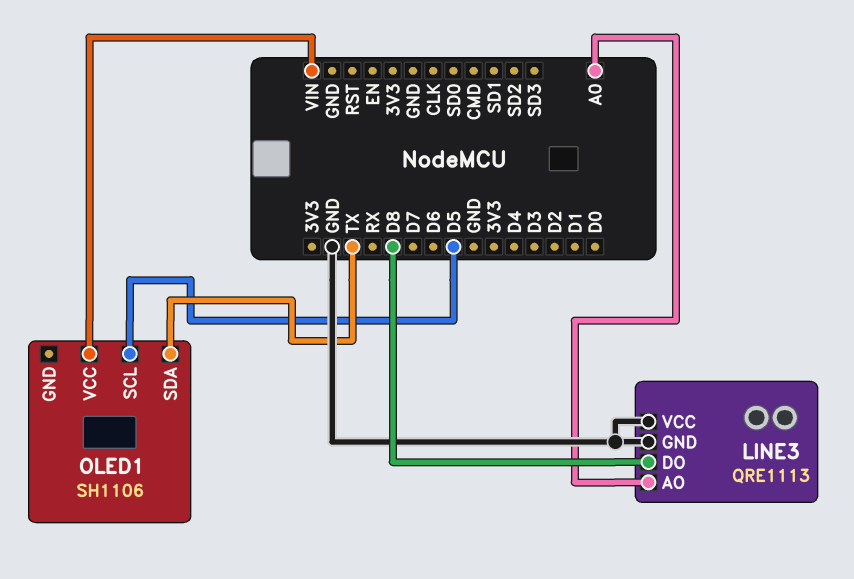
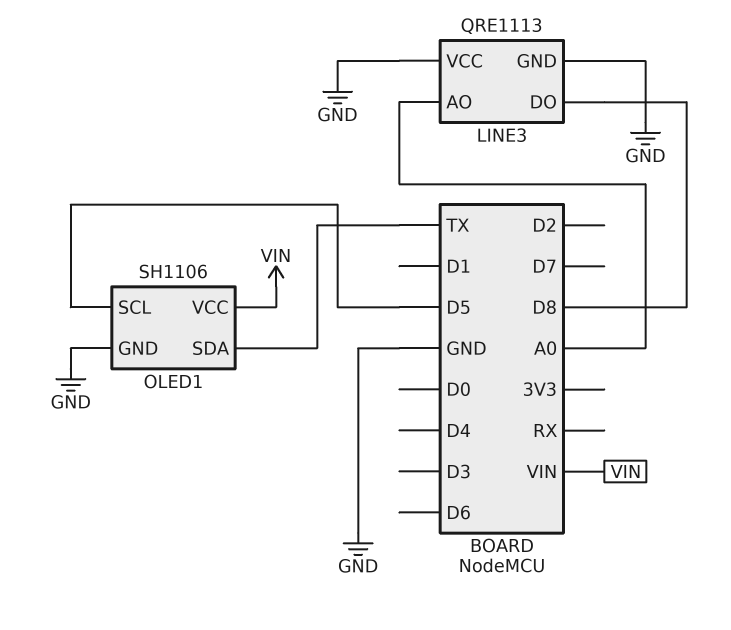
OLED1 pin GND: none -> GND

